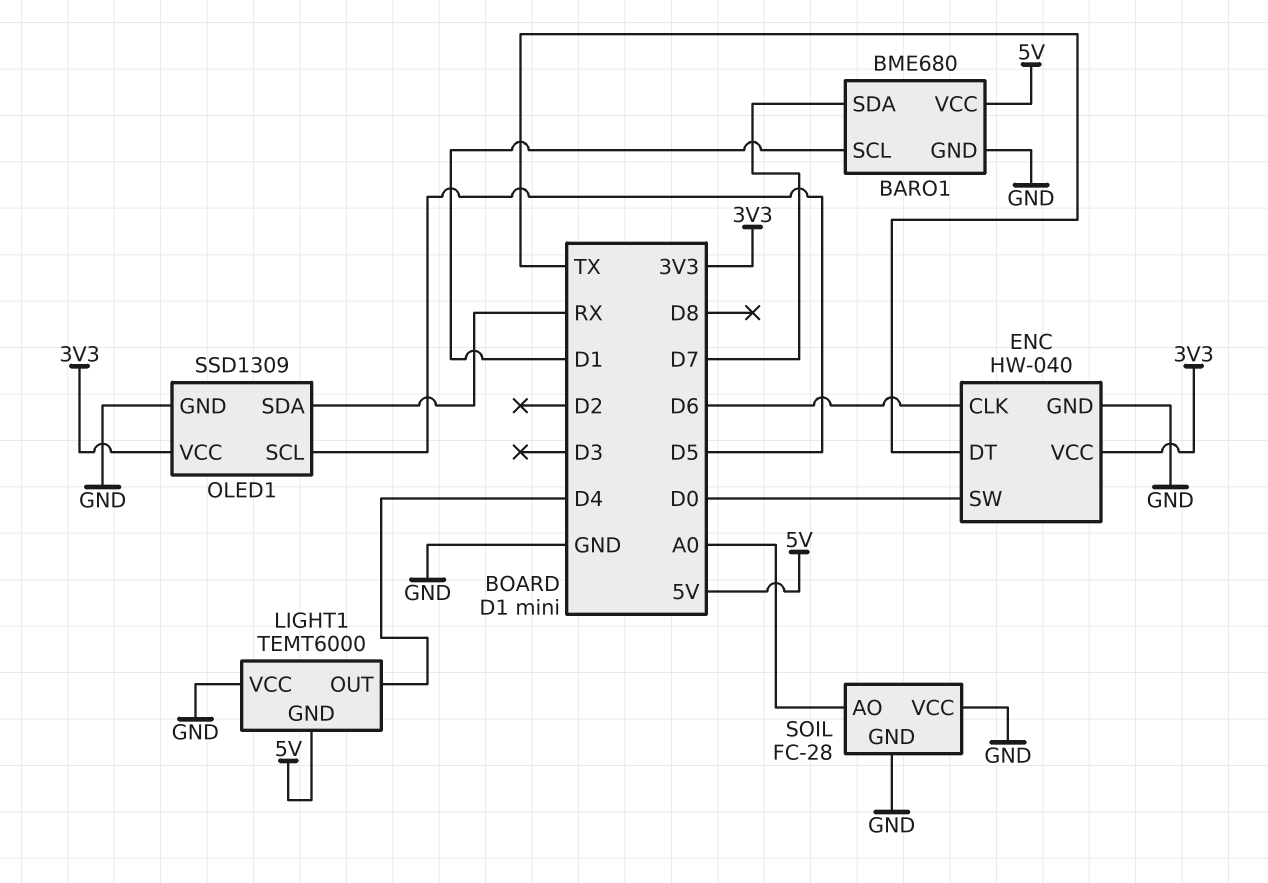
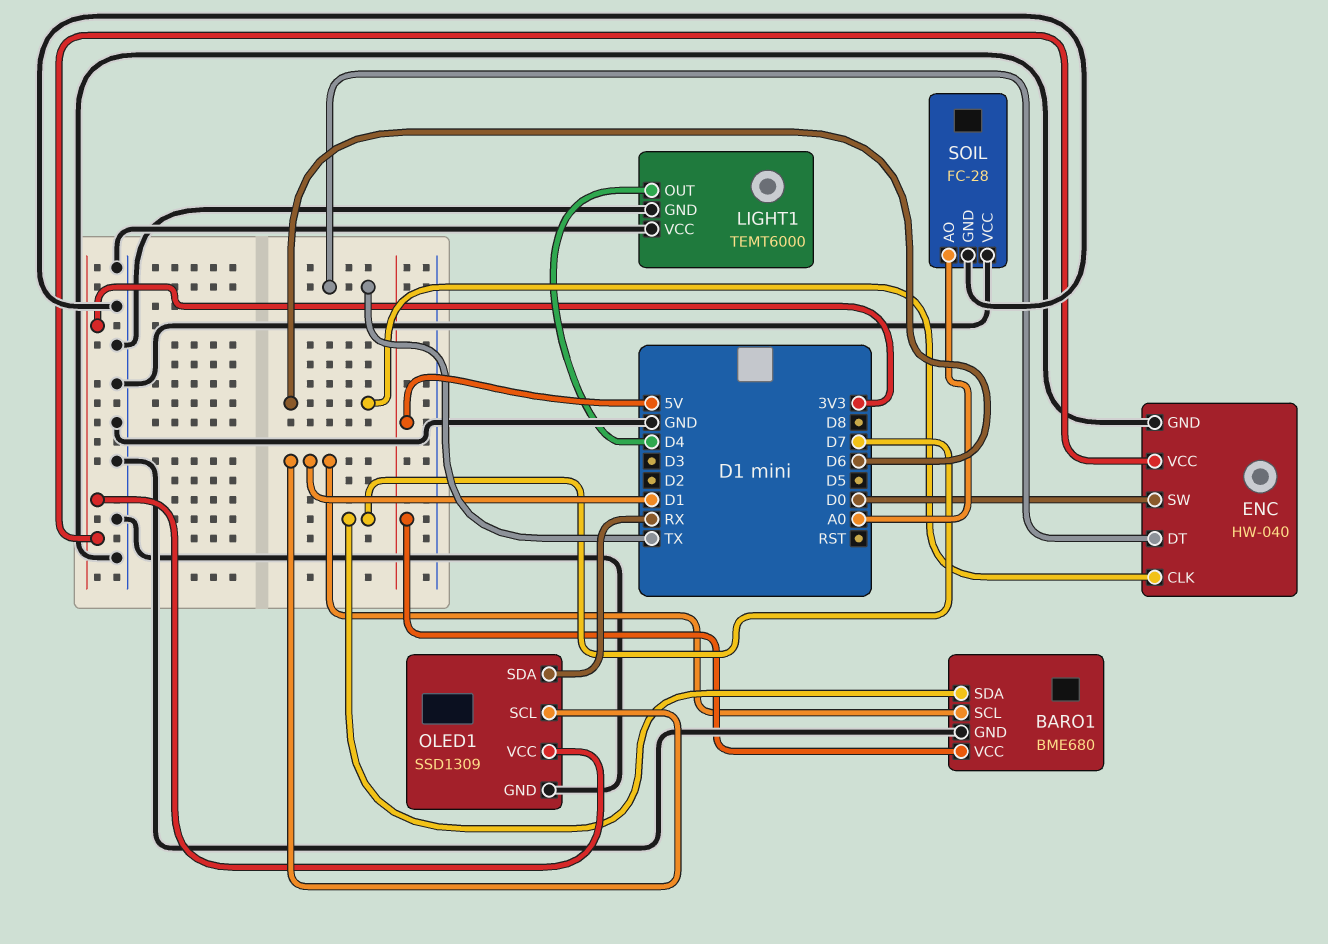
LIGHT1 pin GND: 5V -> GND
OLED1 pin SCL: D5 -> D1

